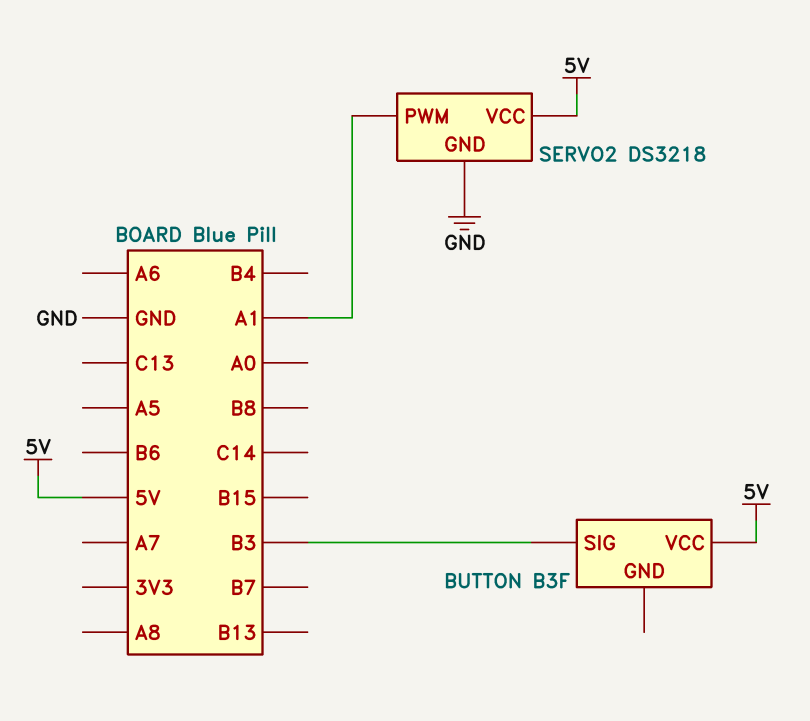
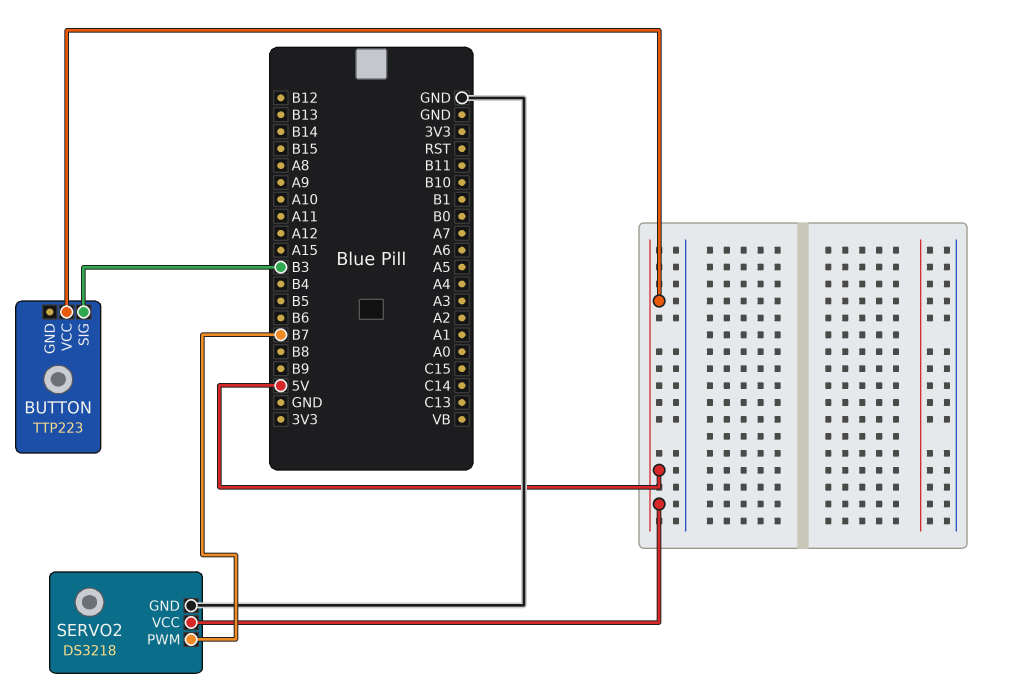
BUTTON: B3F -> TTP223
SERVO2 pin PWM: A1 -> B7

